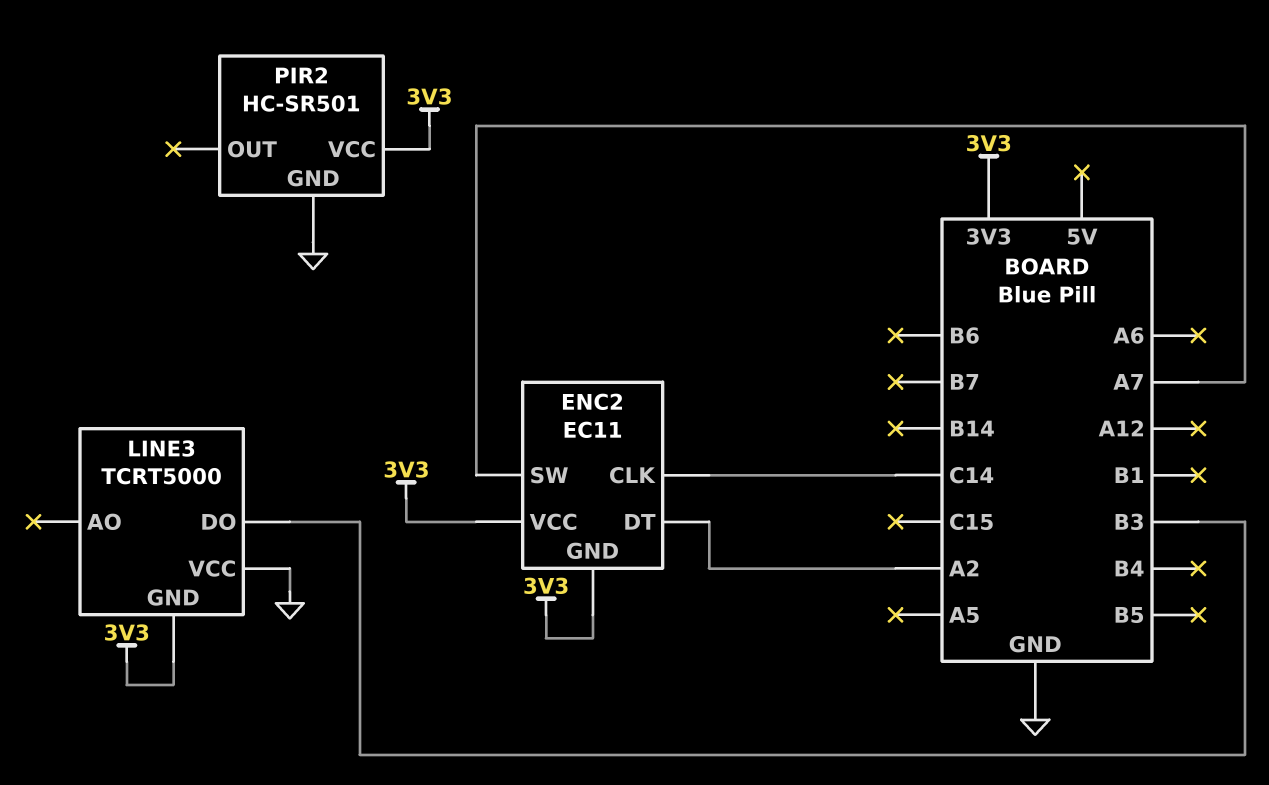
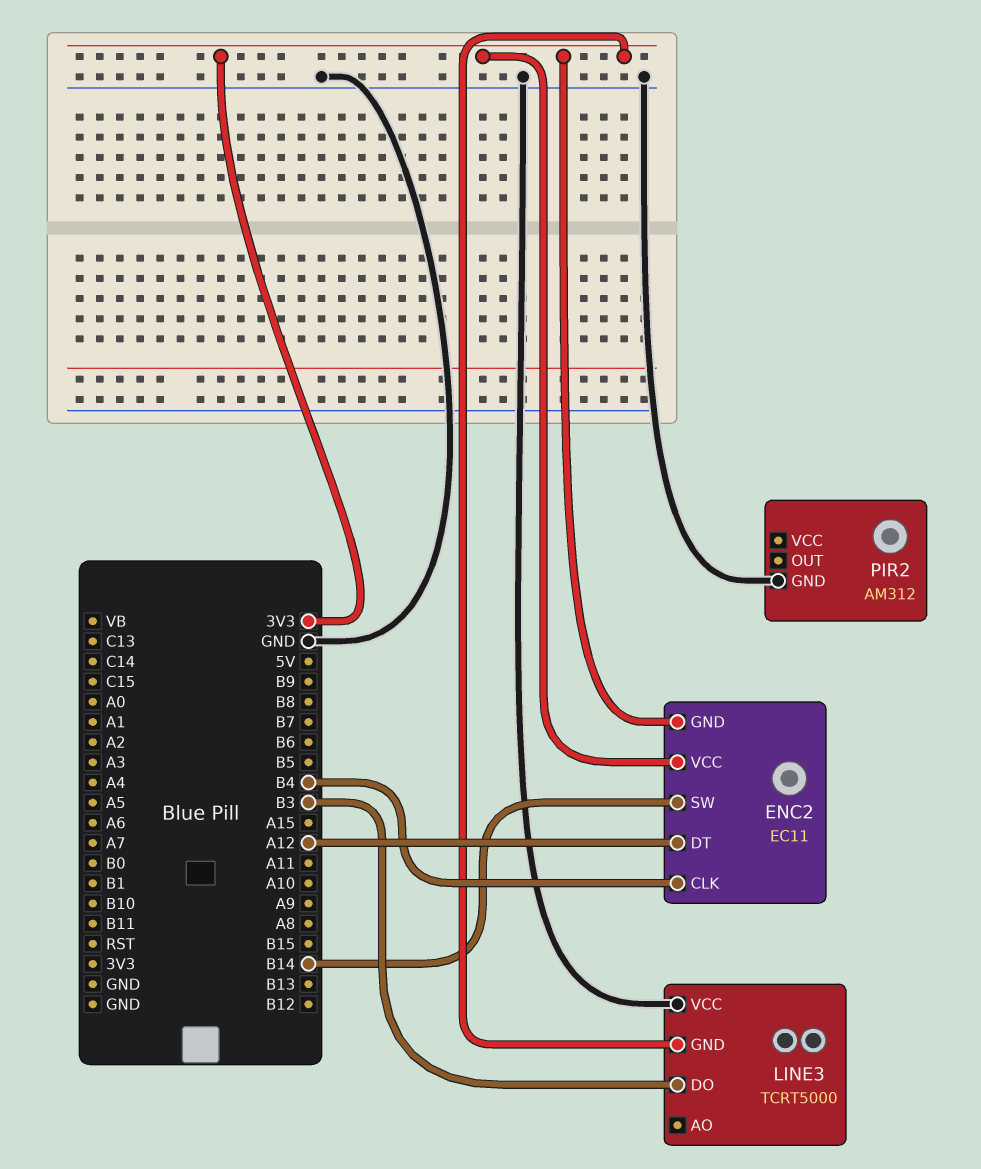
ENC2 pin CLK: C14 -> B4
ENC2 pin DT: A2 -> A12
ENC2 pin SW: A7 -> B14
PIR2: HC-SR501 -> AM312
PIR2 pin VCC: 3V3 -> none

